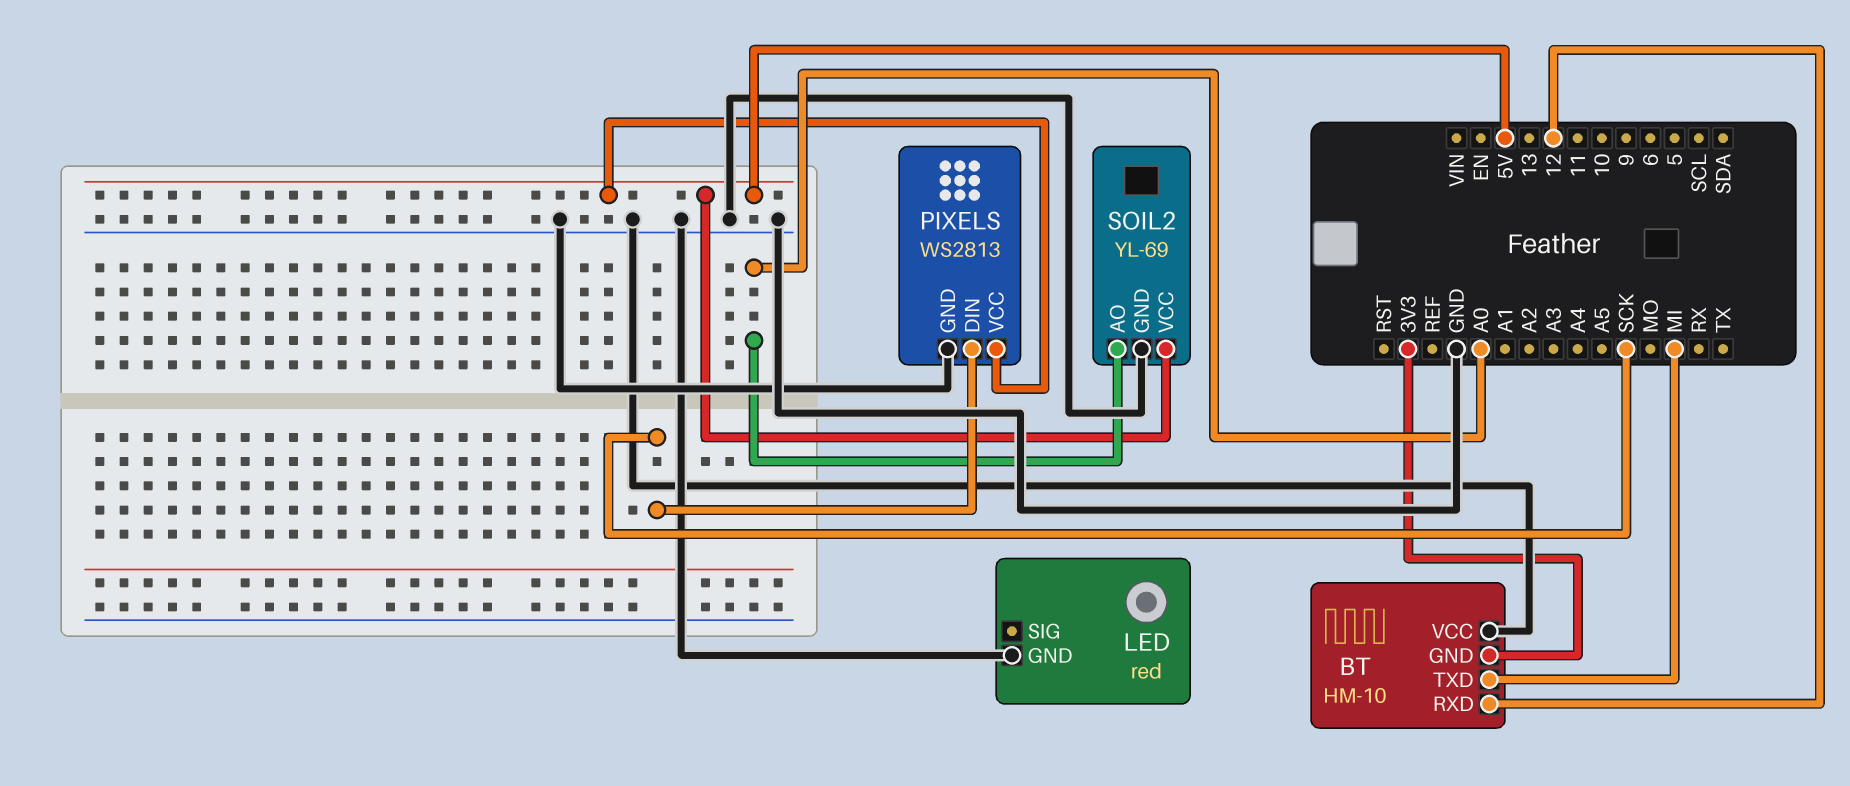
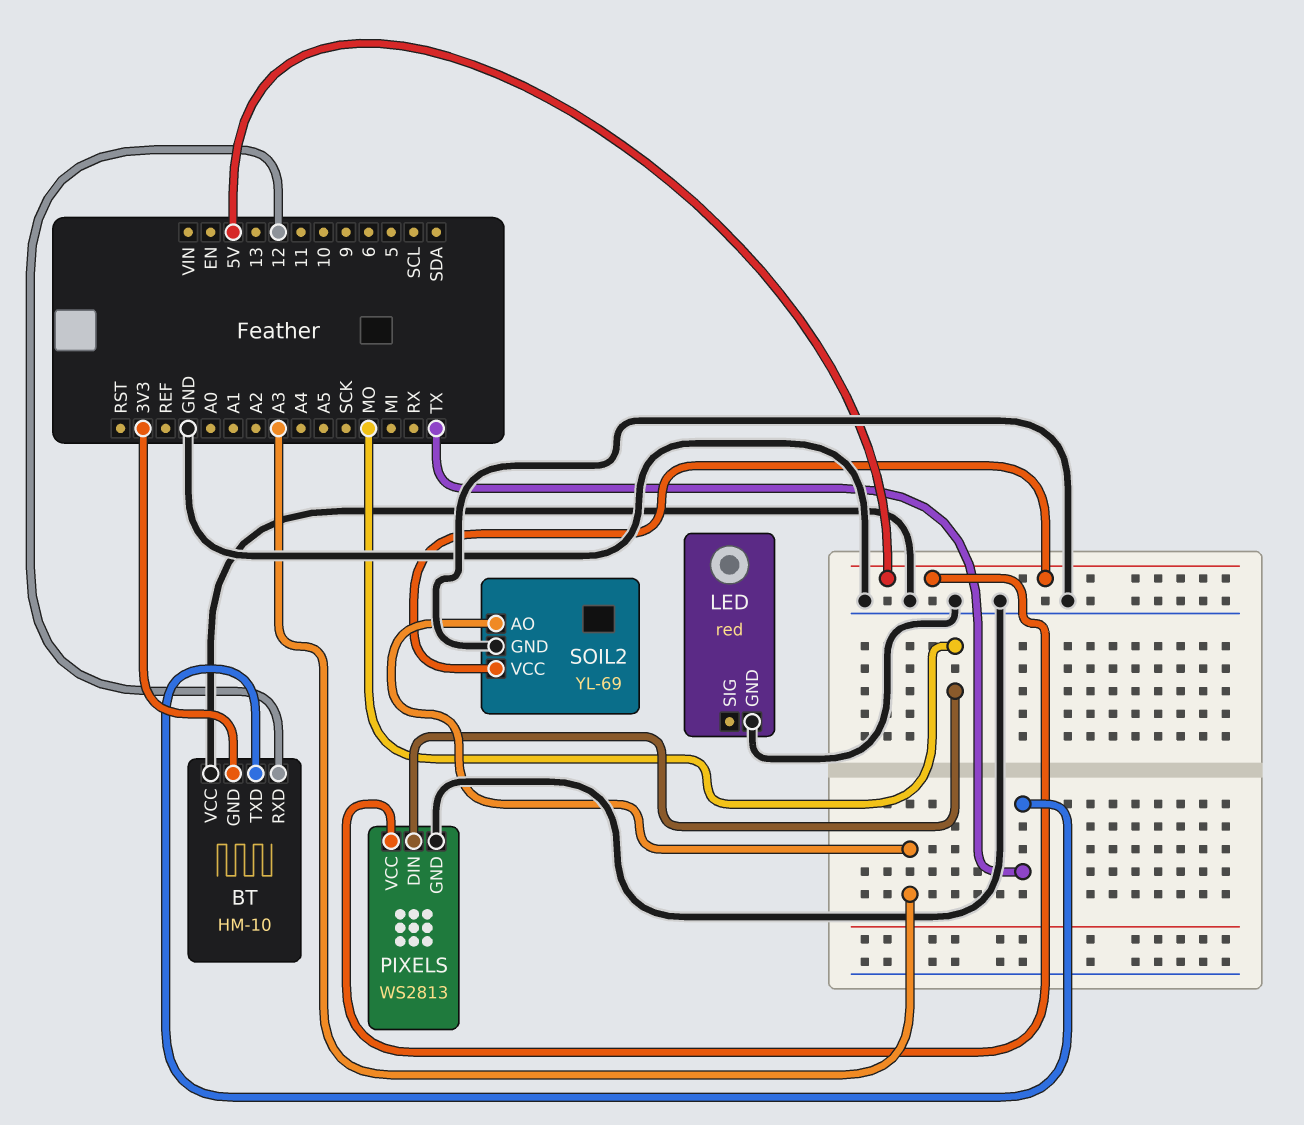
BT pin TXD: MI -> TX
PIXELS pin DIN: SCK -> MO
SOIL2 pin AO: A0 -> A3

